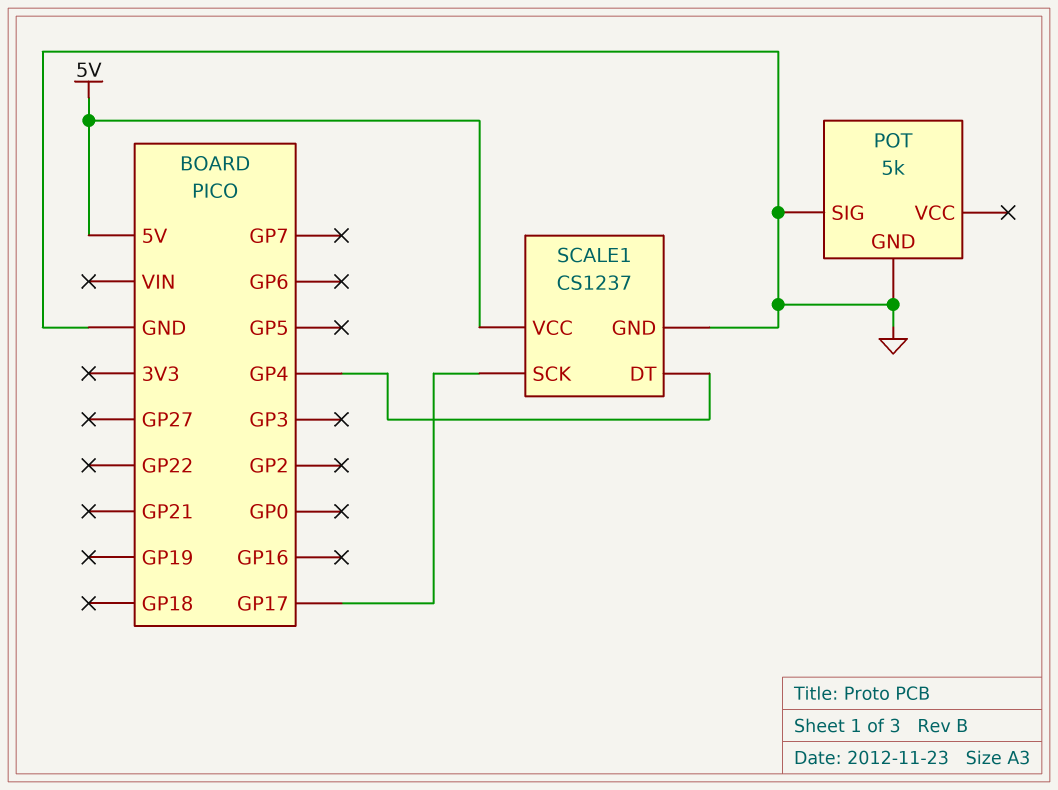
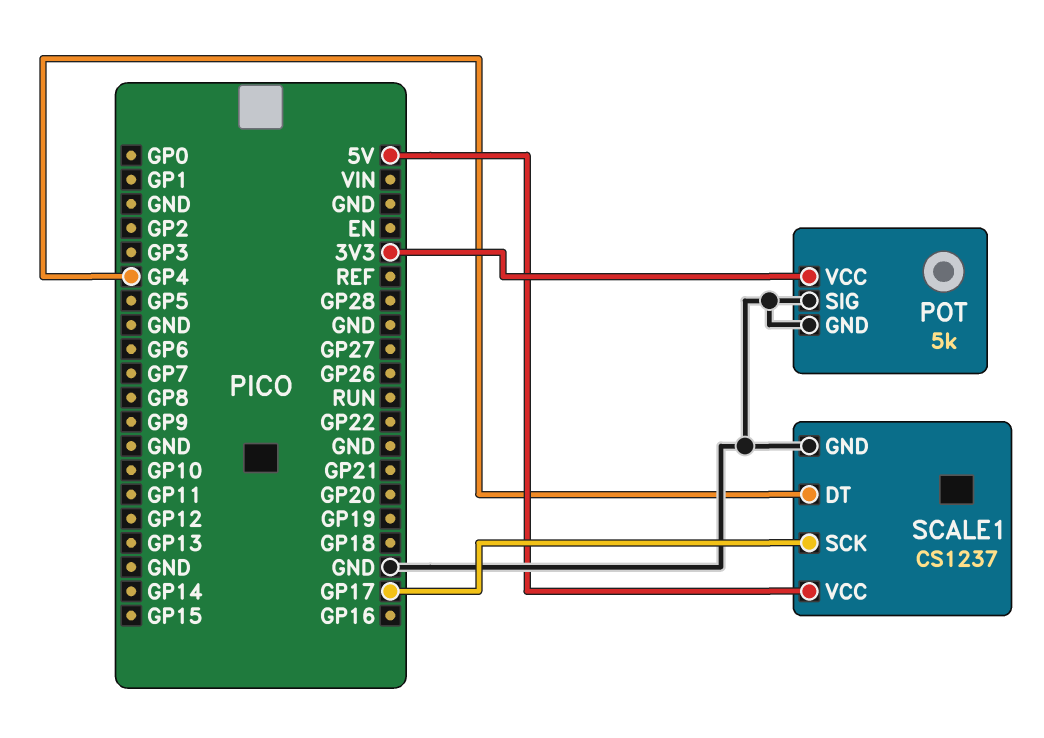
POT pin VCC: none -> 3V3

